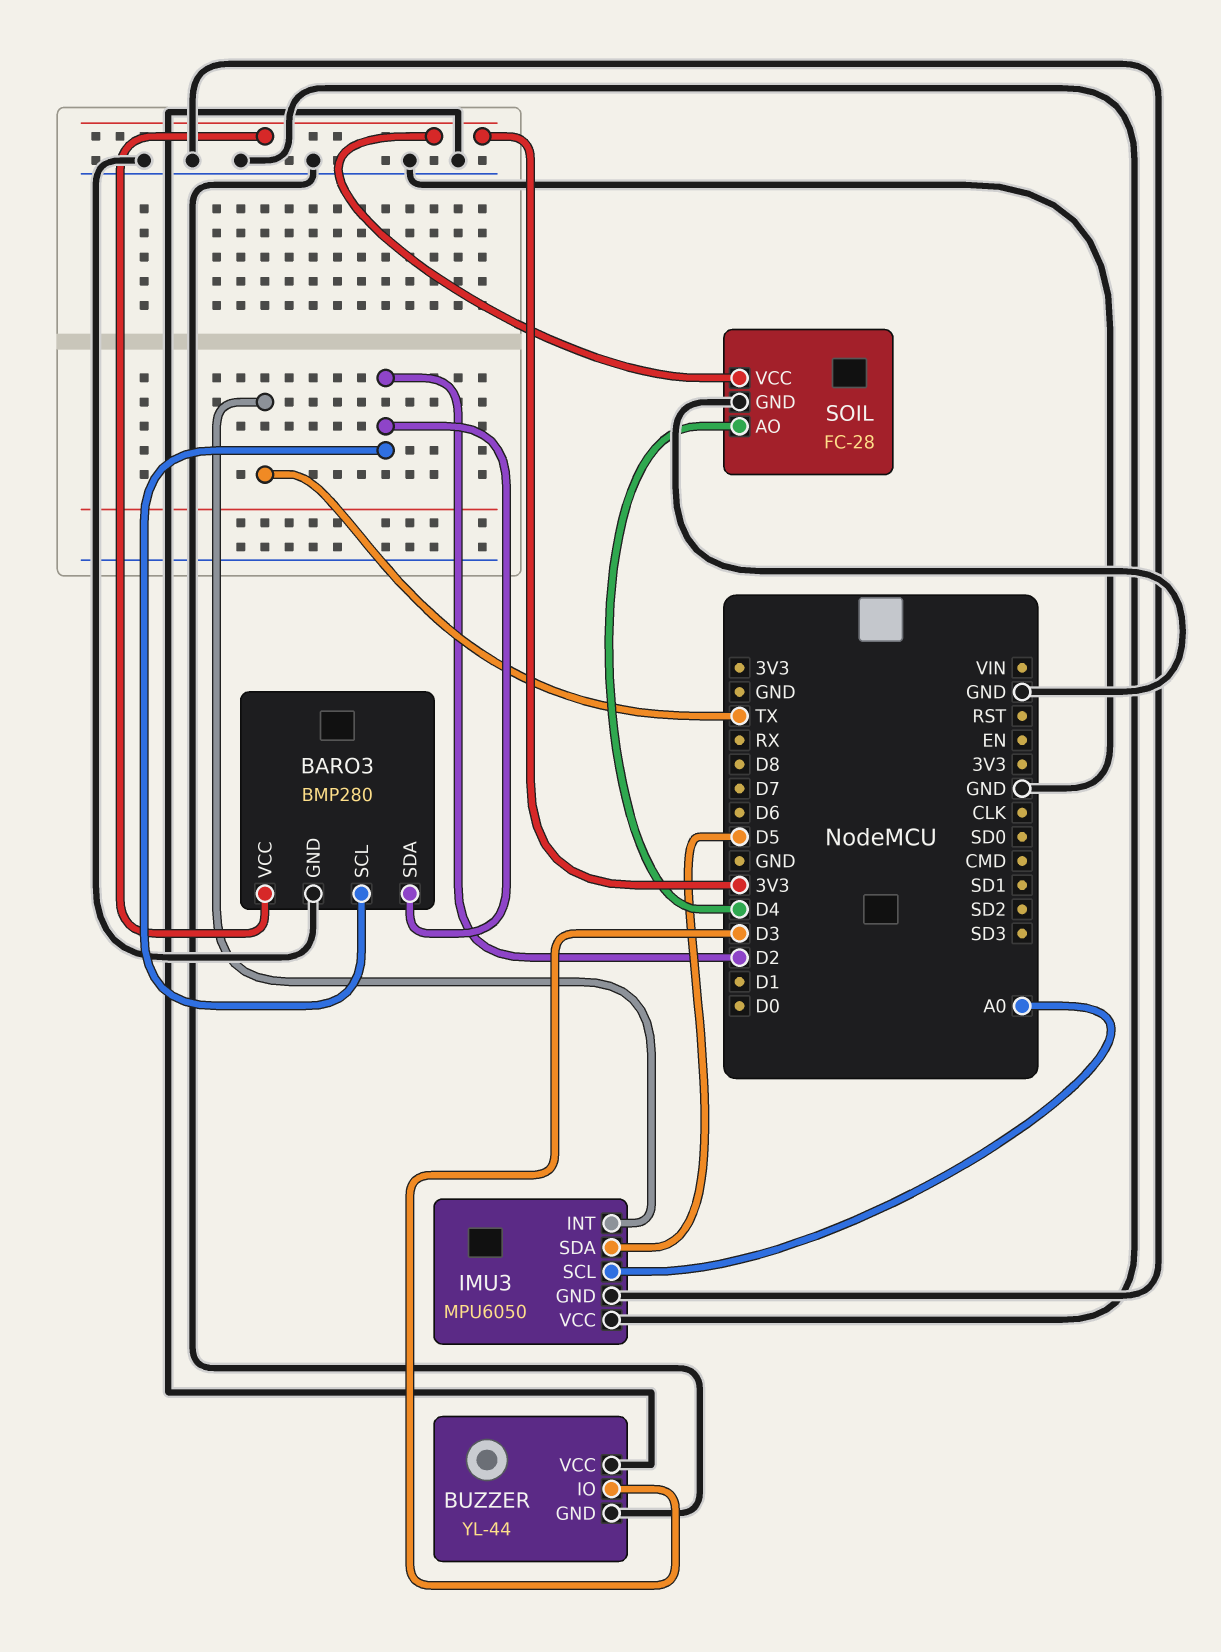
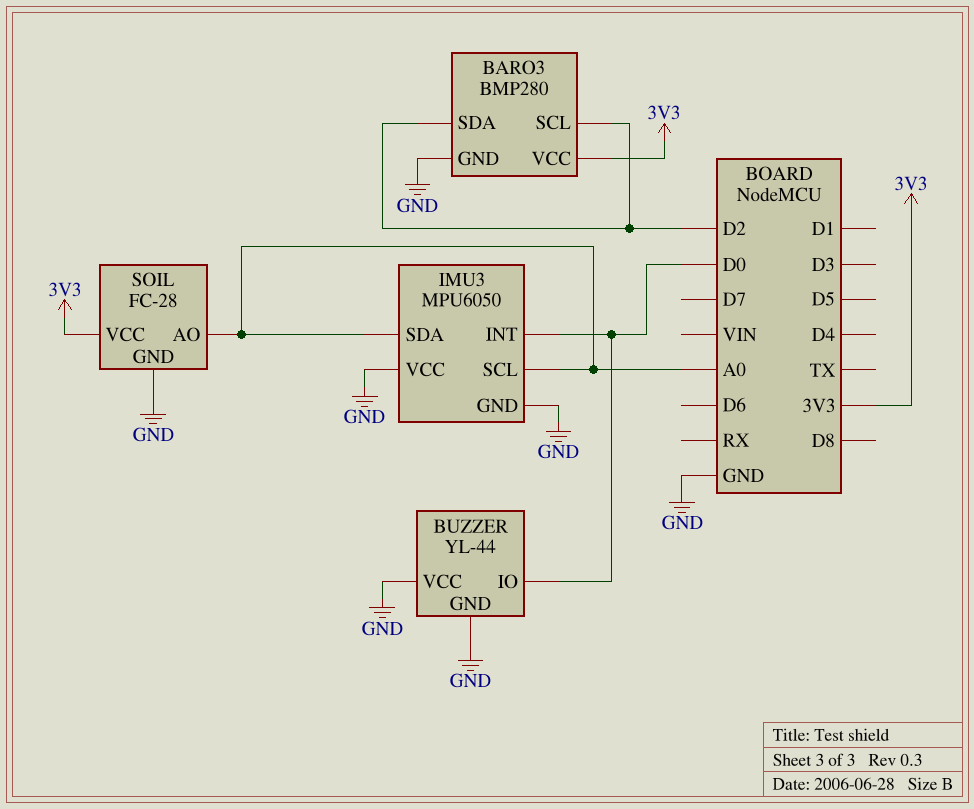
BUZZER pin IO: D3 -> D0
IMU3 pin INT: TX -> D0
IMU3 pin SDA: D5 -> A0
SOIL pin AO: D4 -> A0

